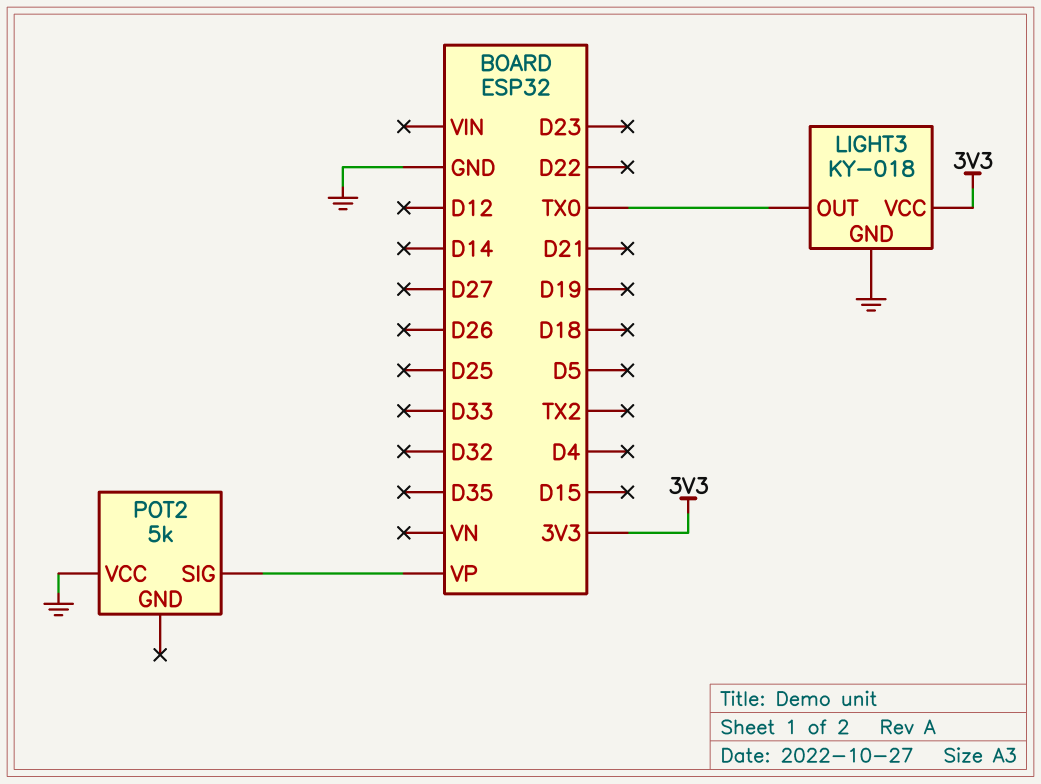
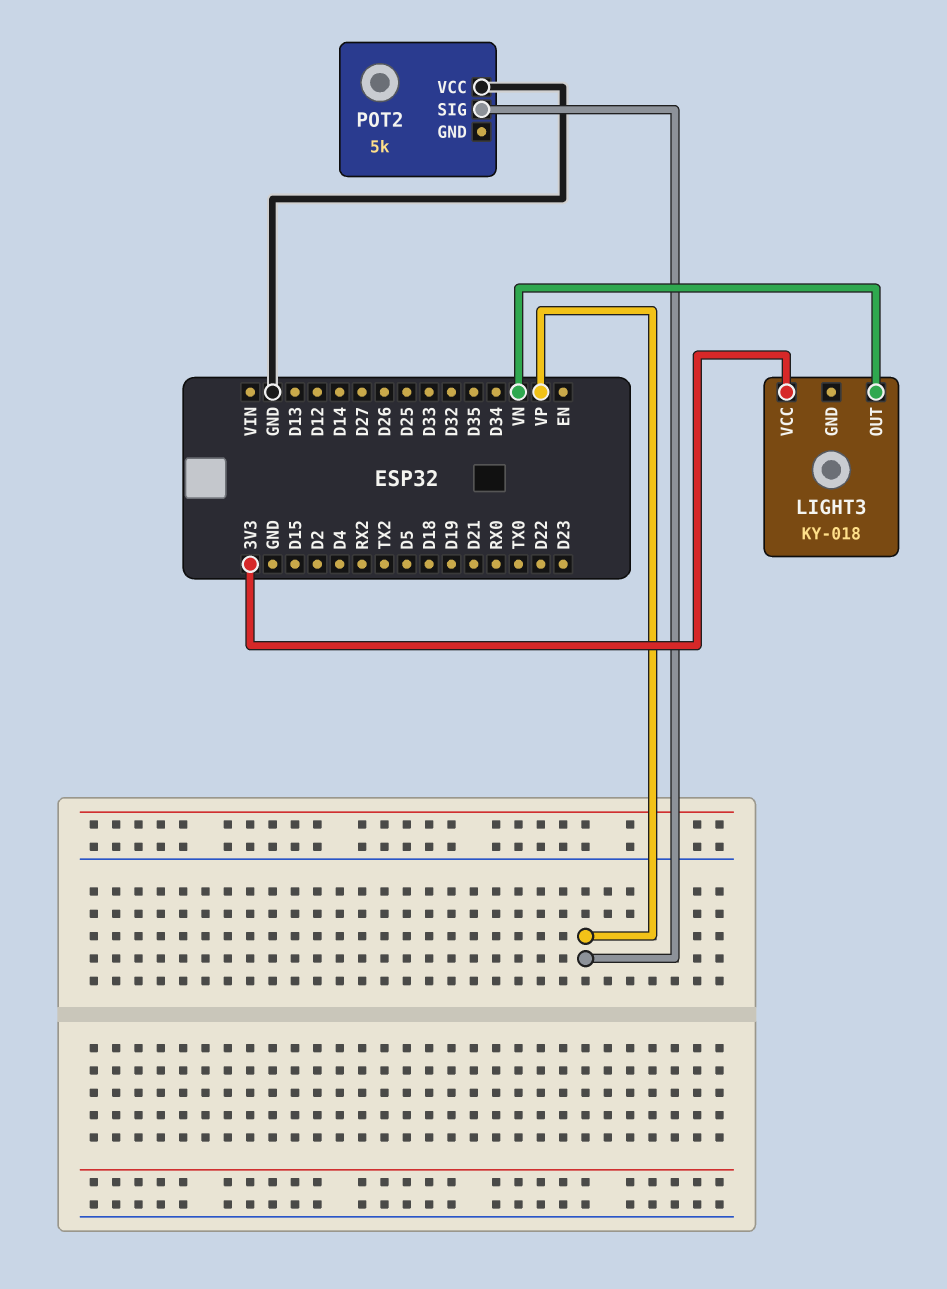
LIGHT3 pin GND: GND -> none
LIGHT3 pin OUT: TX0 -> VN

